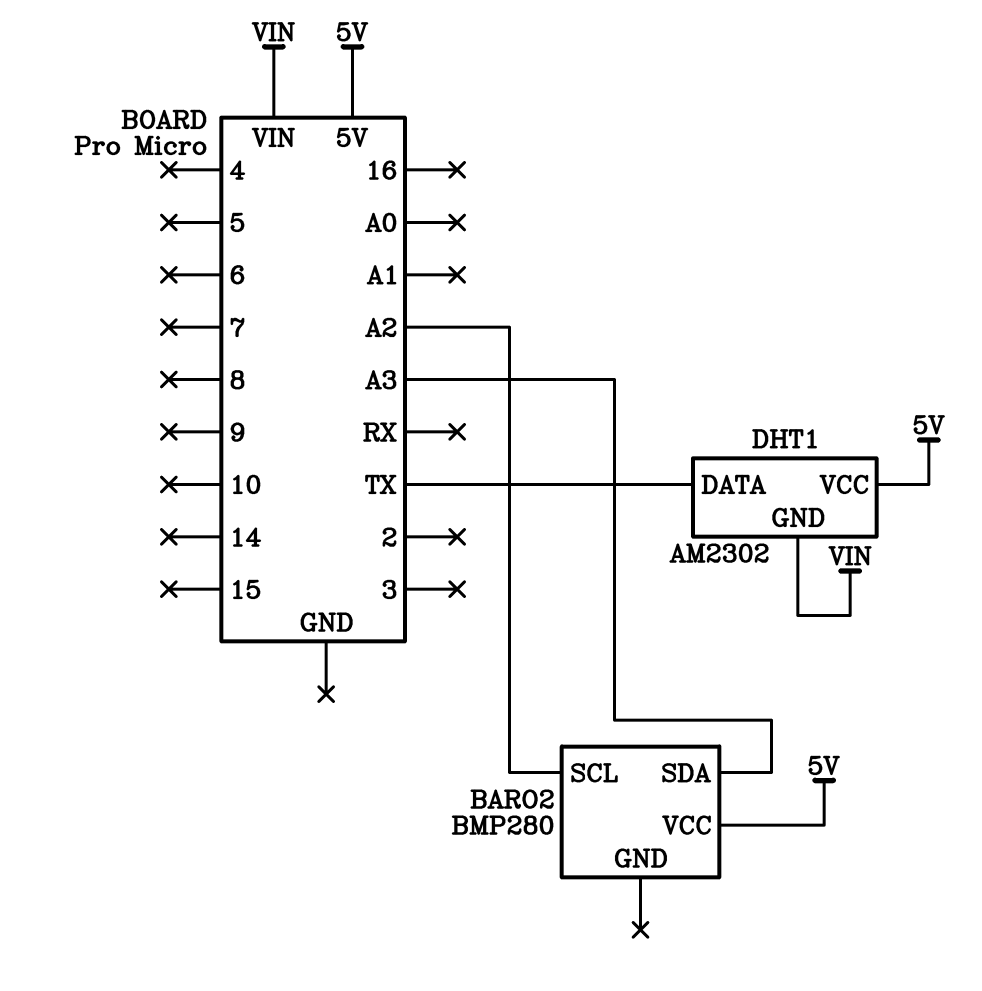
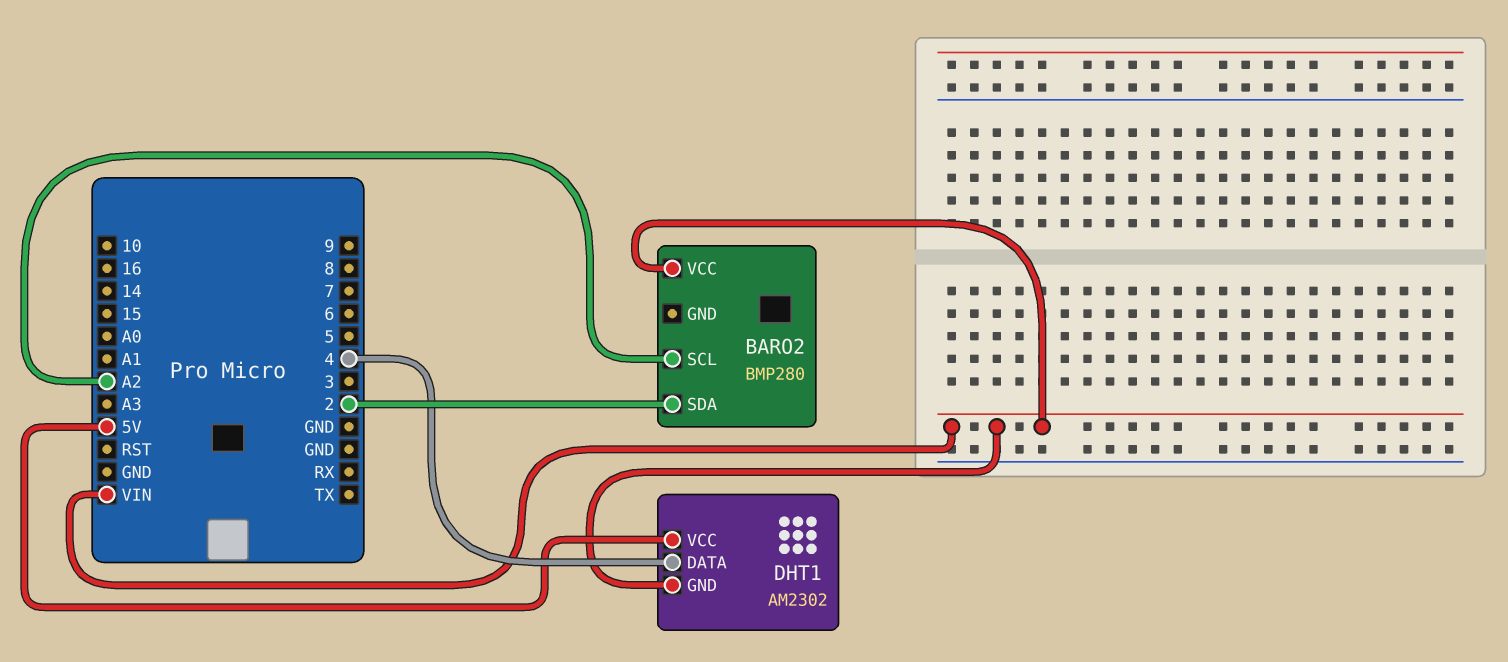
BARO2 pin SDA: A3 -> 2
BARO2 pin VCC: 5V -> VIN
DHT1 pin DATA: TX -> 4

